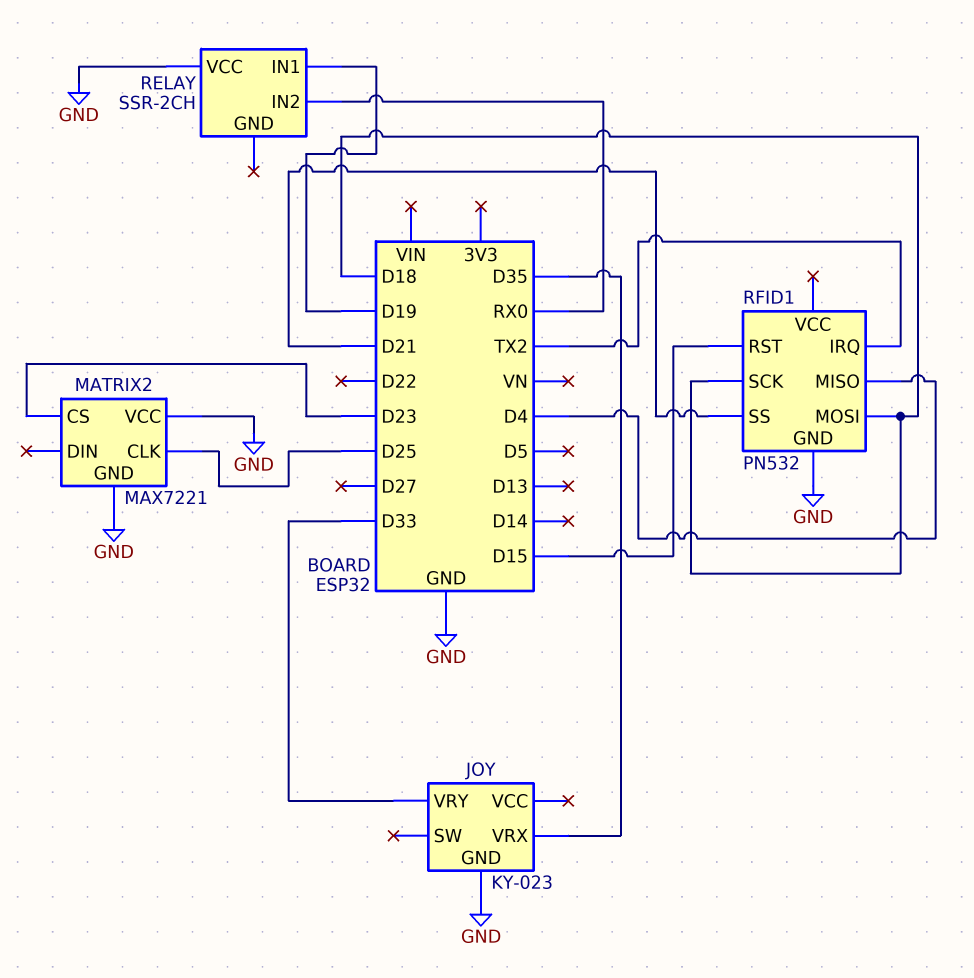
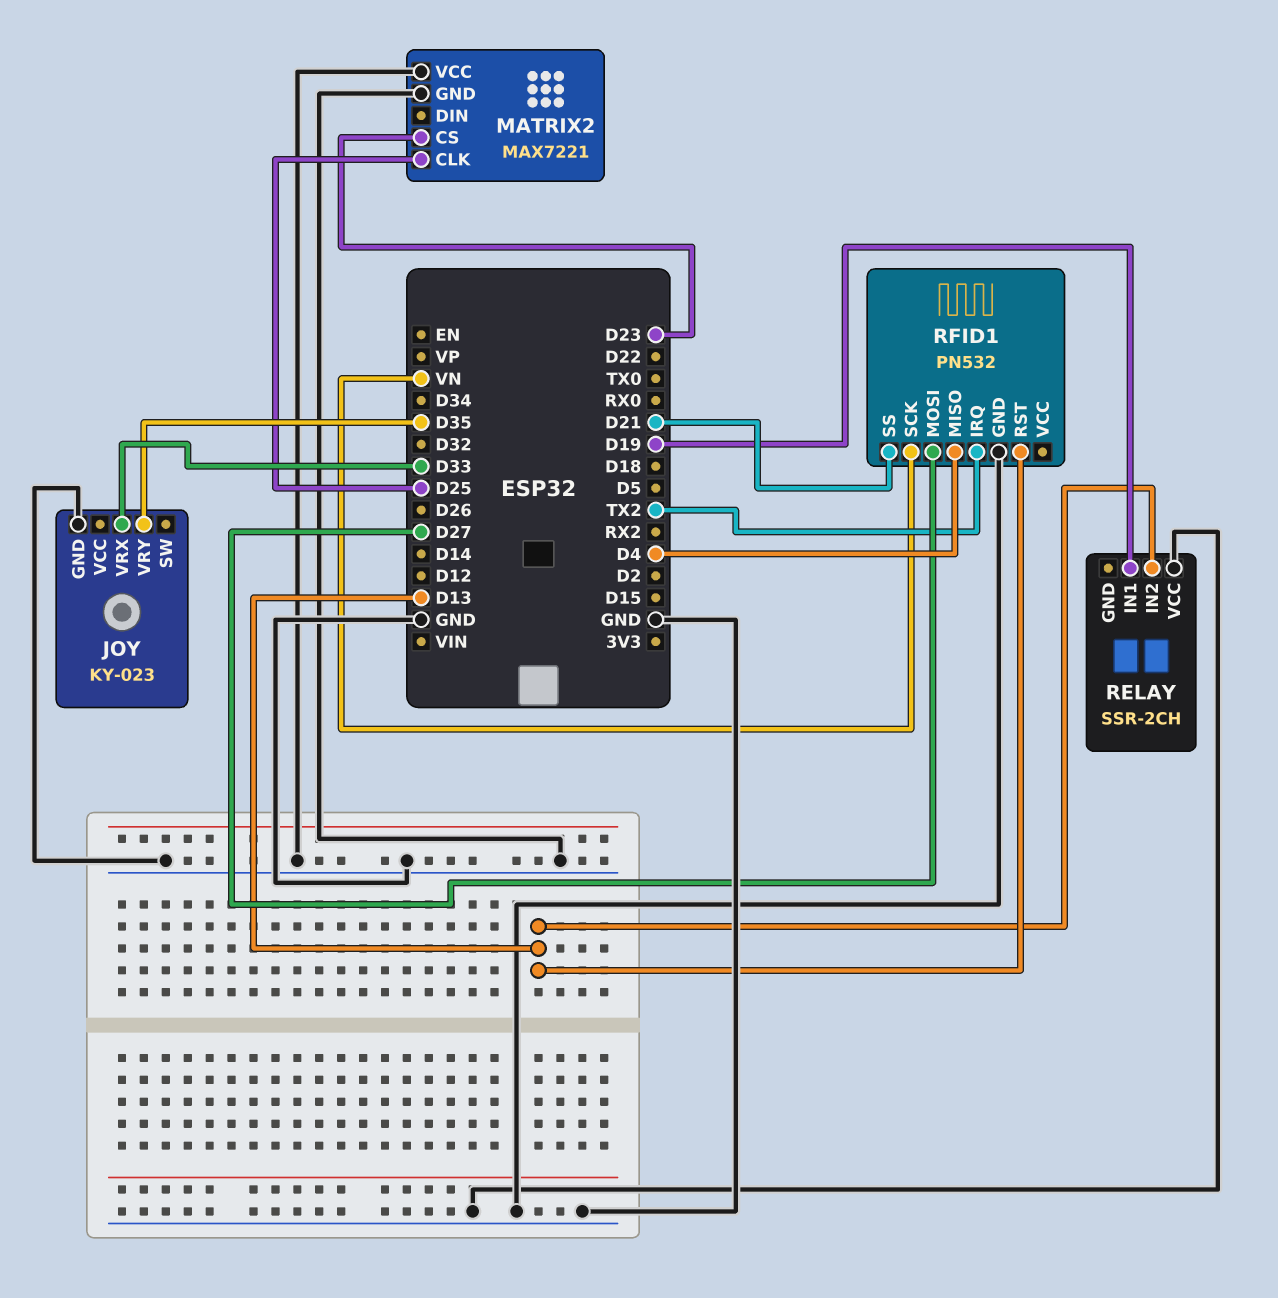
JOY pin VRX: D35 -> D33
JOY pin VRY: D33 -> D35
RELAY pin IN2: RX0 -> D13
RFID1 pin MOSI: D18 -> D27
RFID1 pin RST: D15 -> D13
RFID1 pin SCK: D18 -> VN

